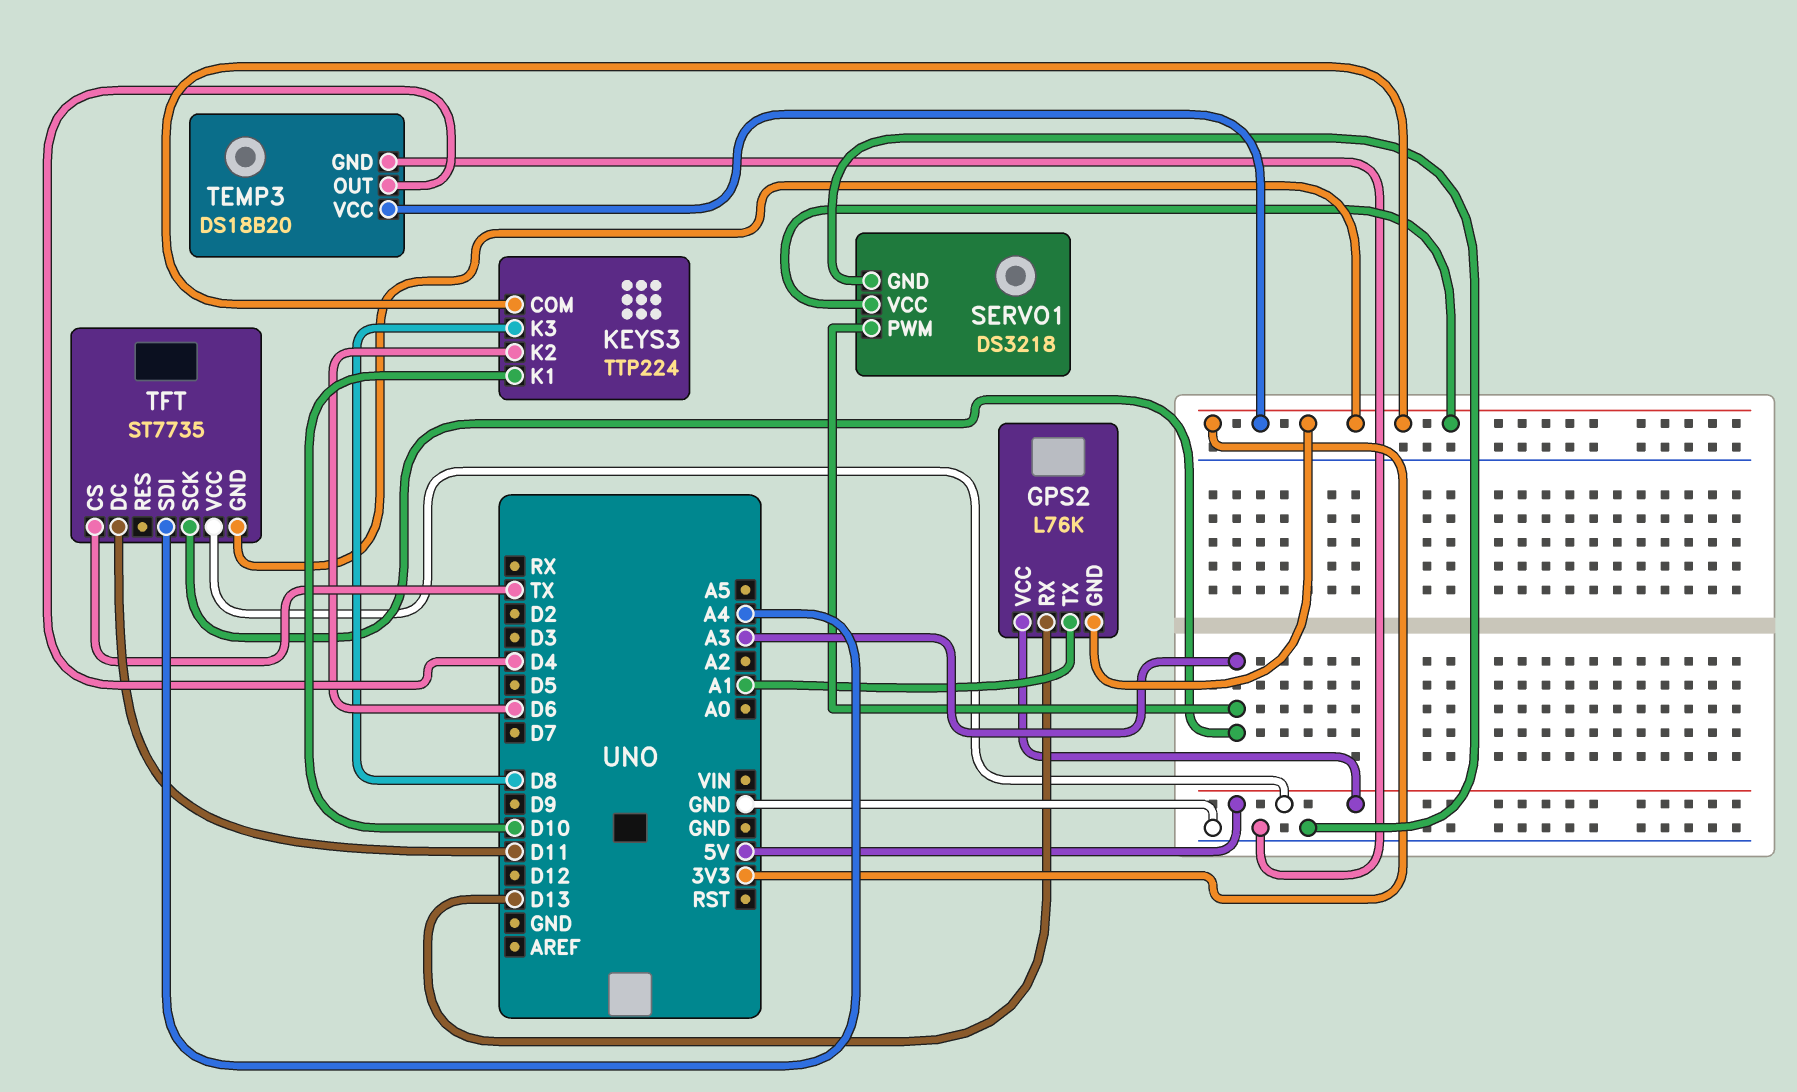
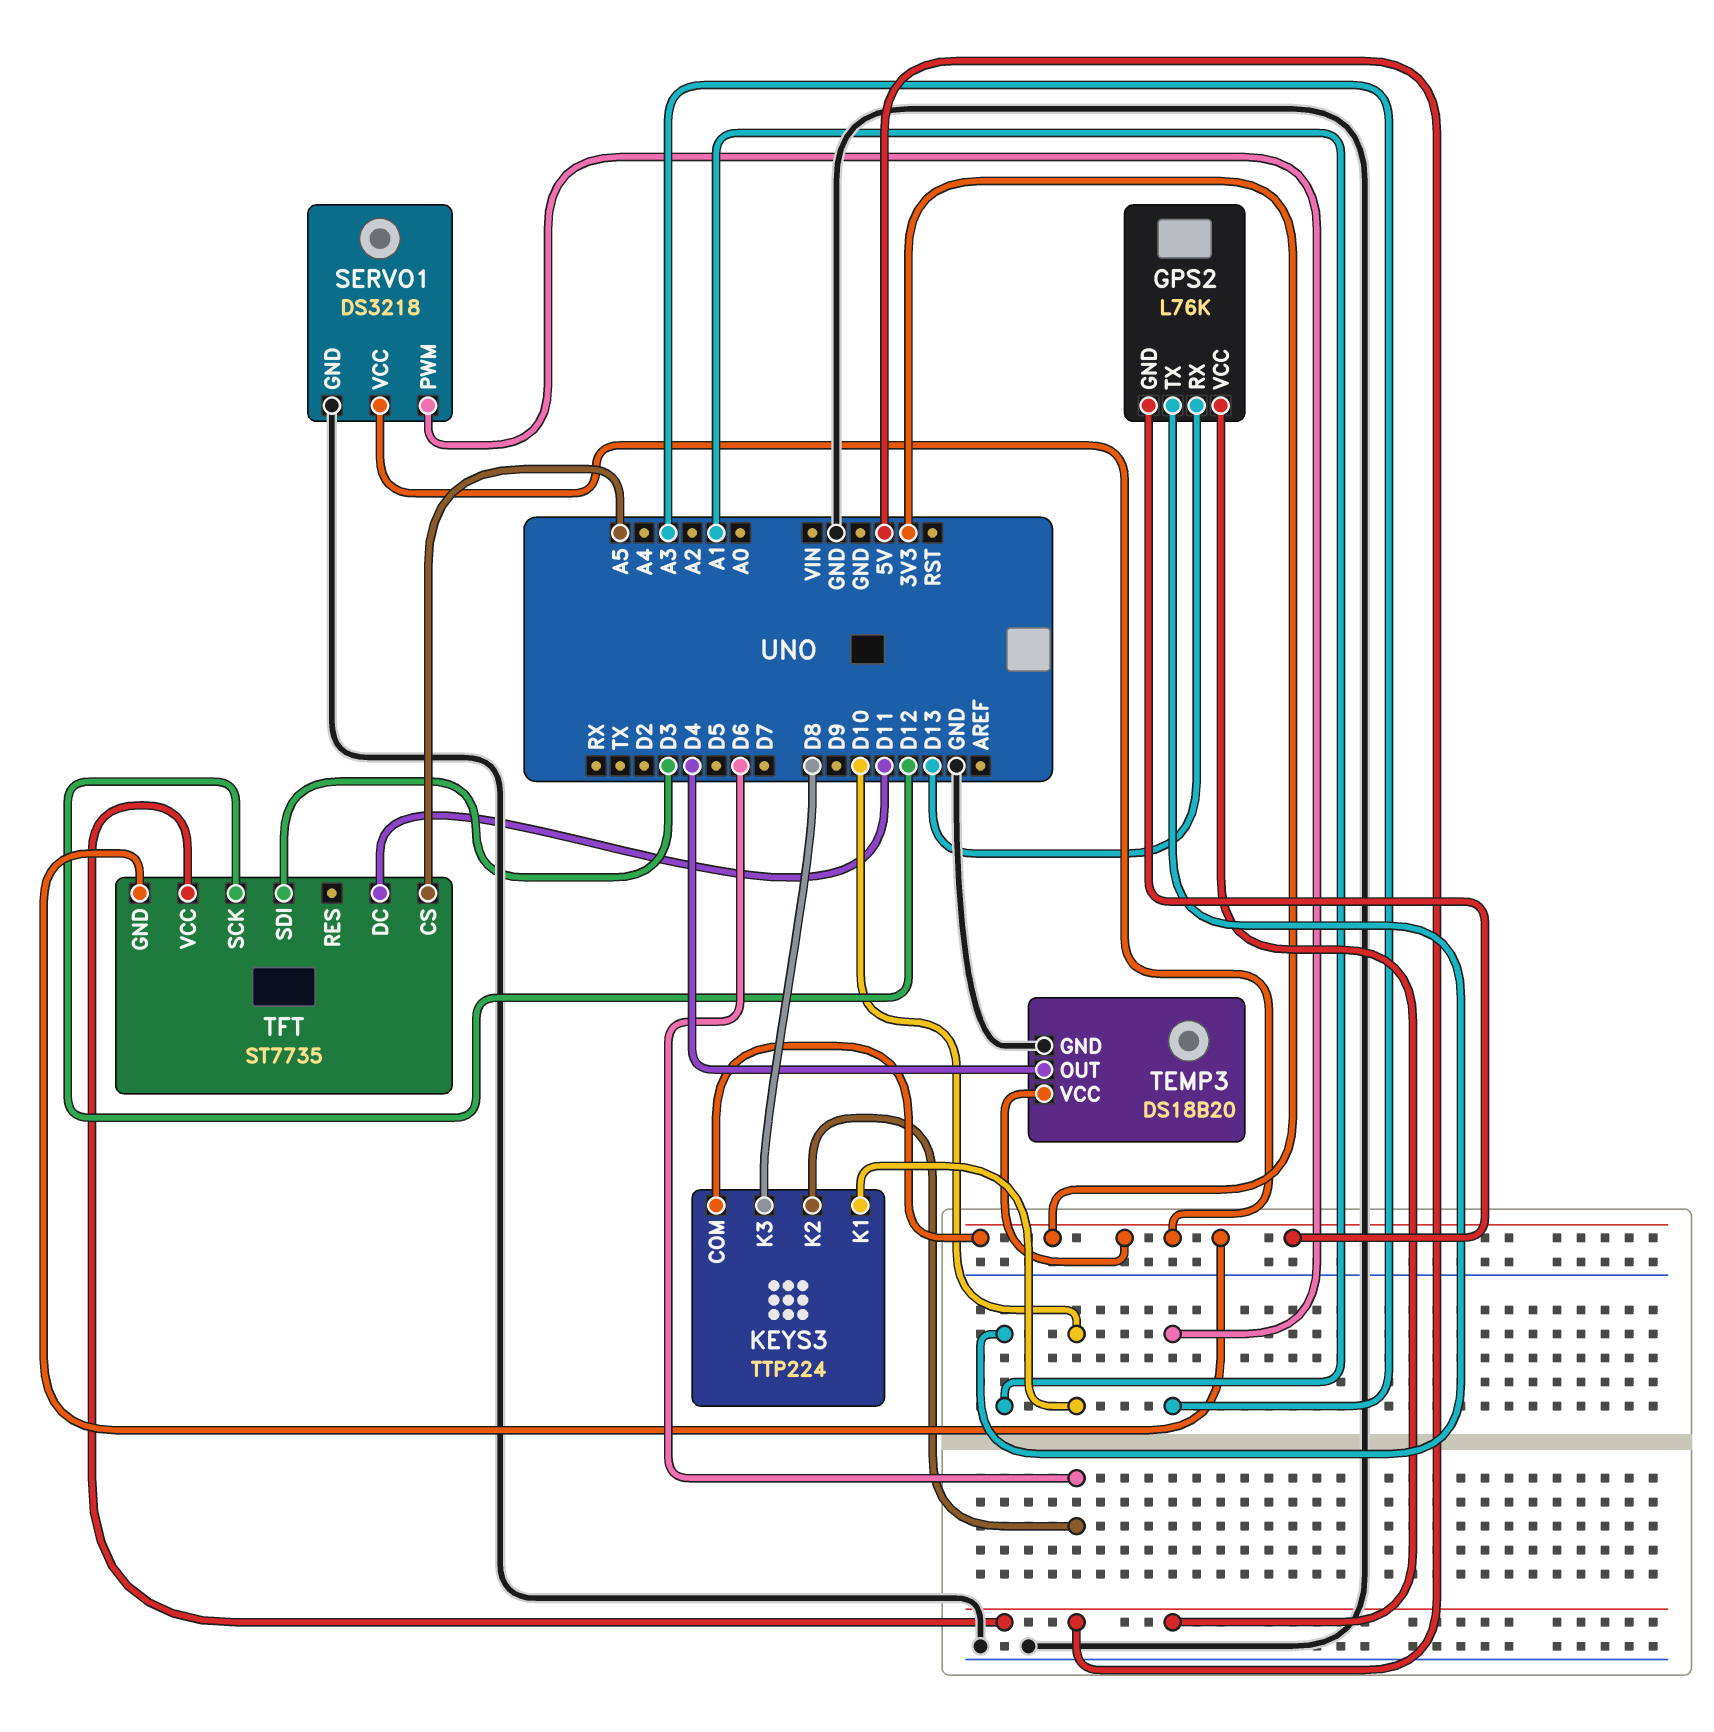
TFT pin CS: TX -> A5
TFT pin SCK: A3 -> D12
TFT pin SDI: A4 -> D3

